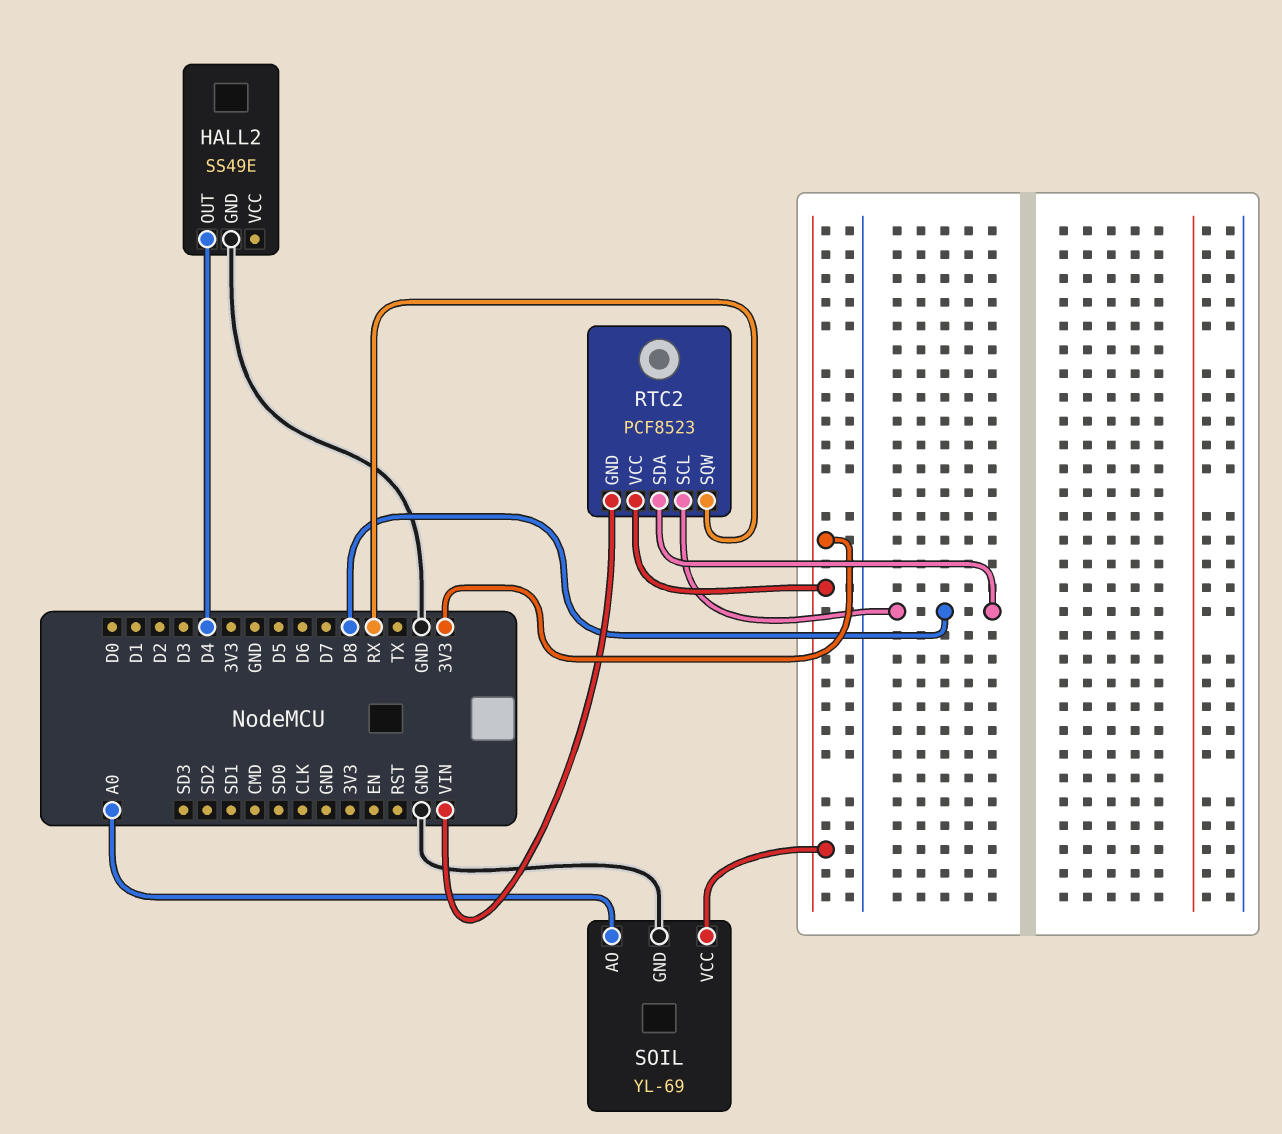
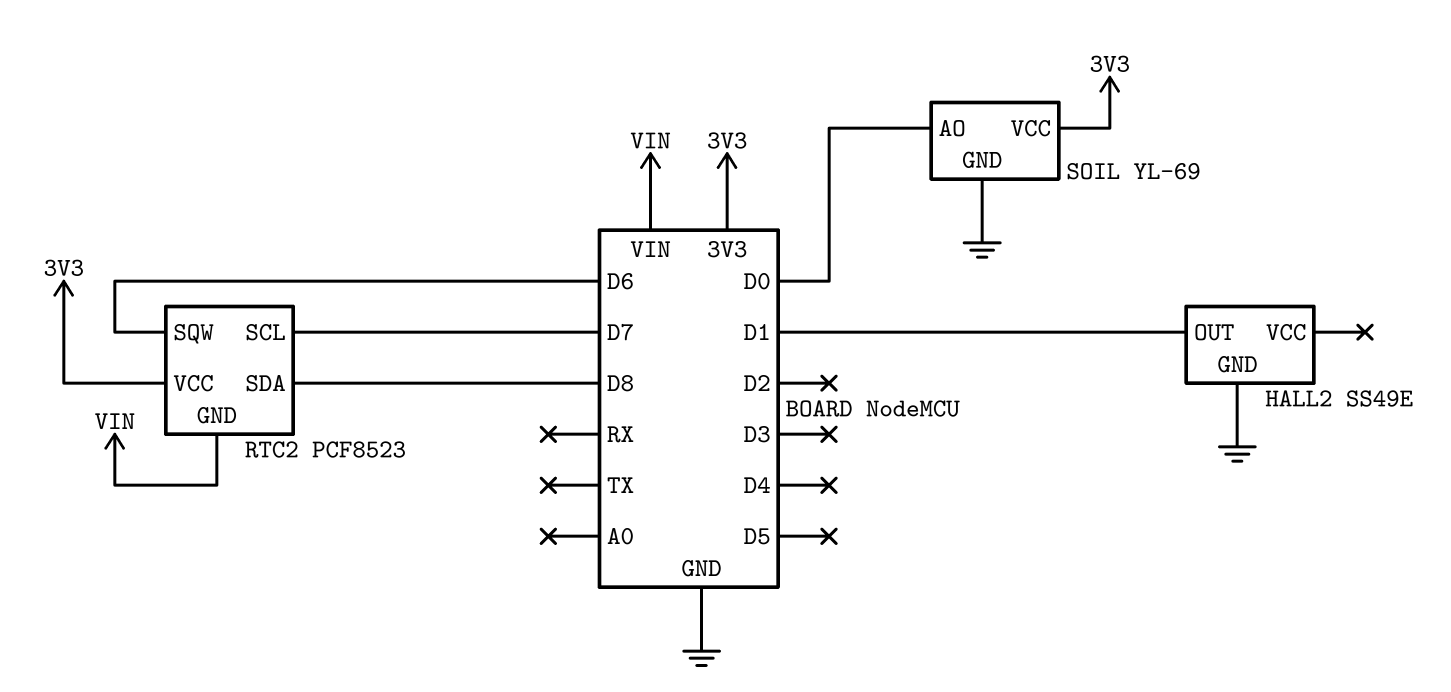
HALL2 pin OUT: D4 -> D1
RTC2 pin SCL: D8 -> D7
RTC2 pin SQW: RX -> D6
SOIL pin AO: A0 -> D0

